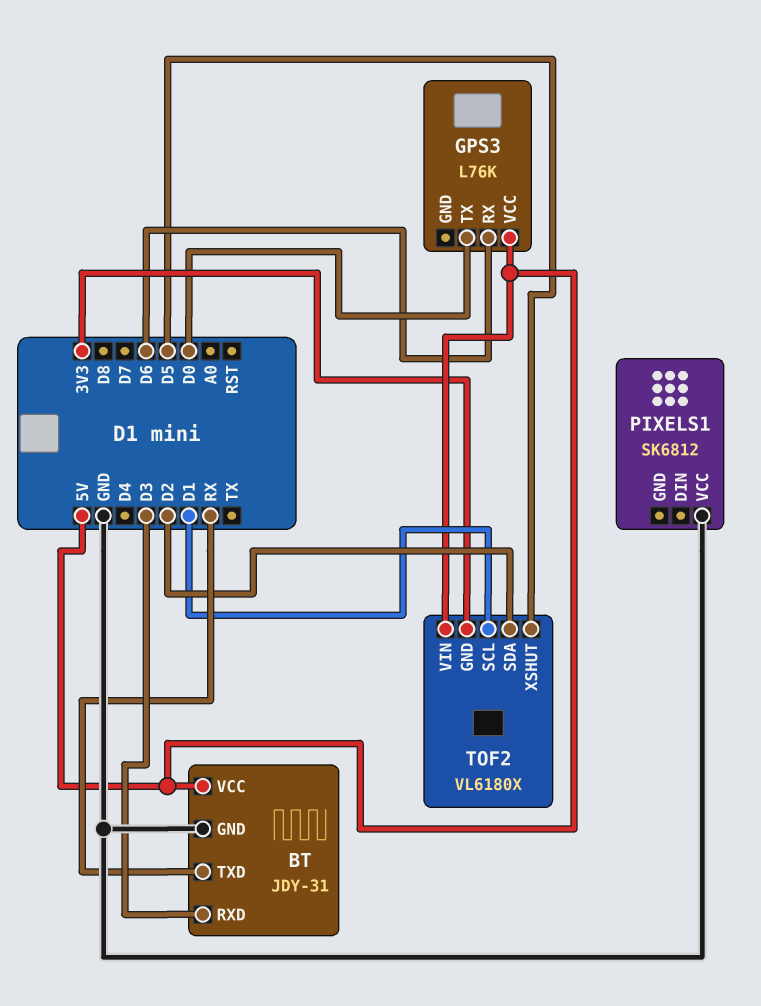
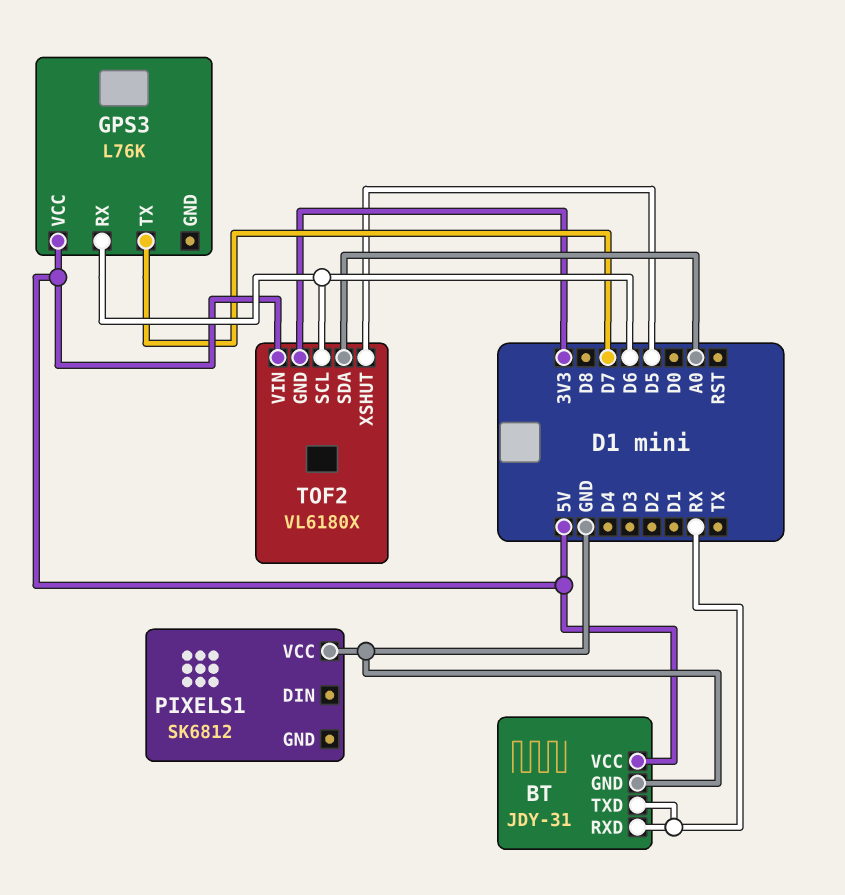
BT pin RXD: D3 -> RX
GPS3 pin TX: D0 -> D7
TOF2 pin SCL: D1 -> D6
TOF2 pin SDA: D2 -> A0

